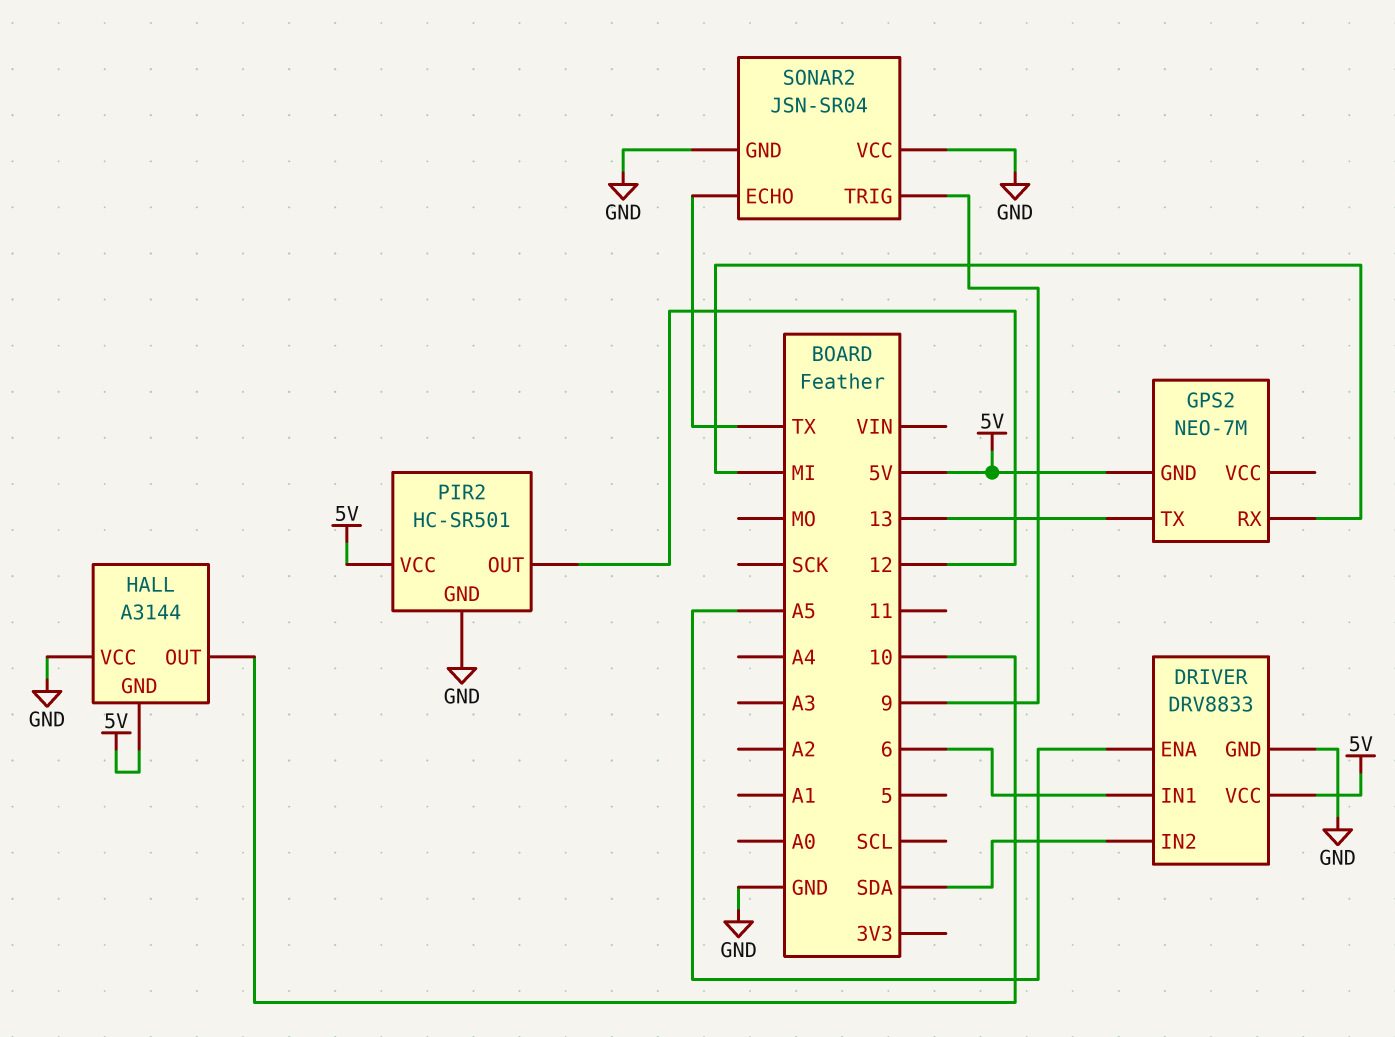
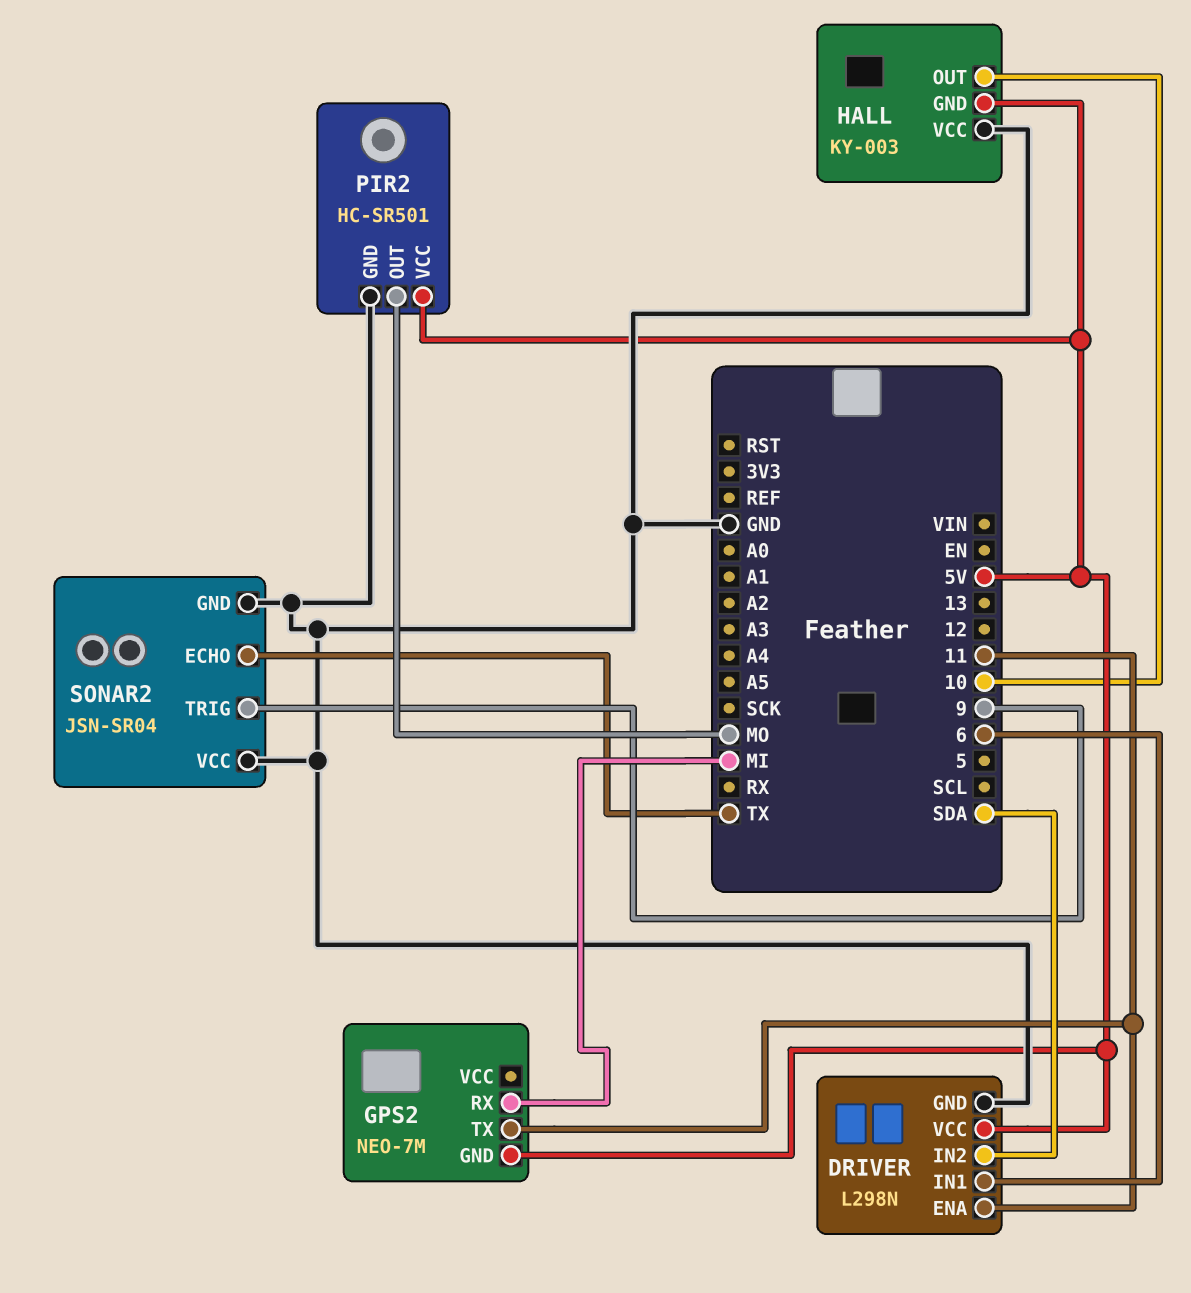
DRIVER: DRV8833 -> L298N
DRIVER pin ENA: A5 -> 11
GPS2 pin TX: 13 -> 11
HALL: A3144 -> KY-003
PIR2 pin OUT: 12 -> MO

